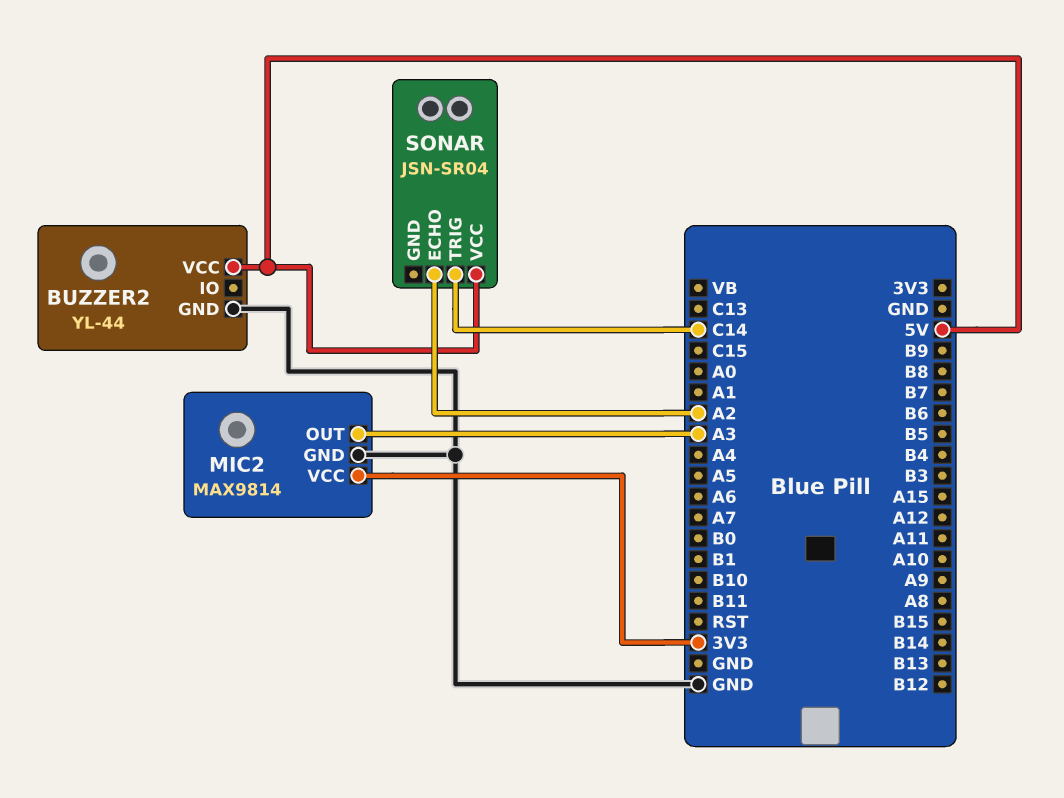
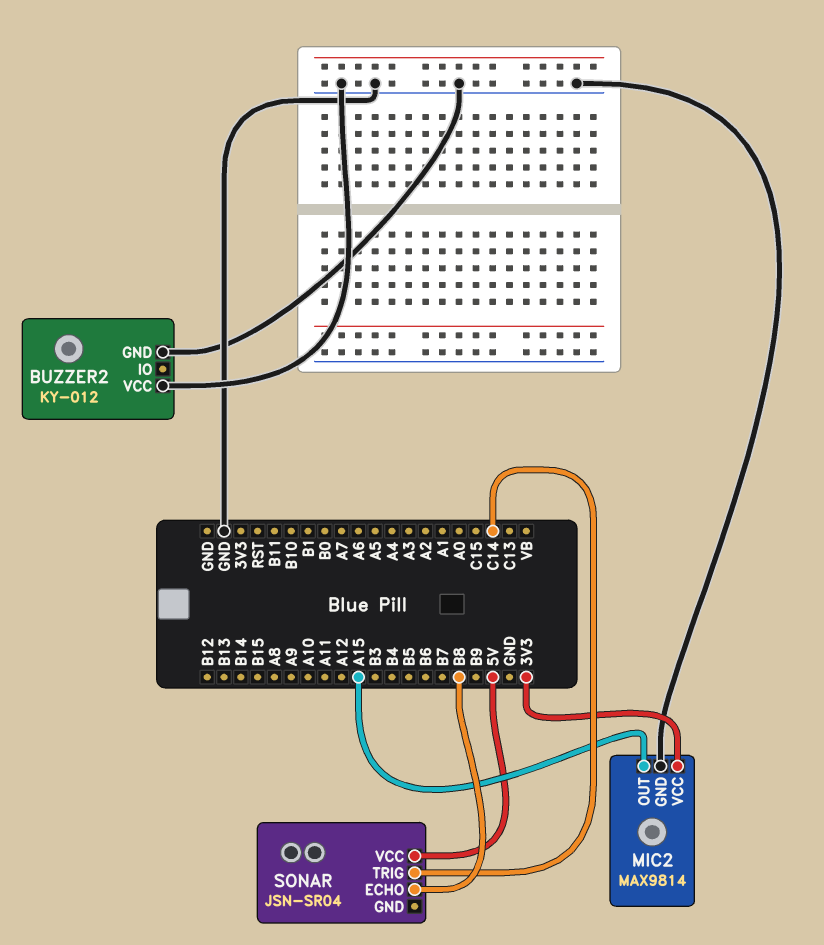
BUZZER2: YL-44 -> KY-012
BUZZER2 pin VCC: 5V -> GND
MIC2 pin OUT: A3 -> A15
SONAR pin ECHO: A2 -> B8

